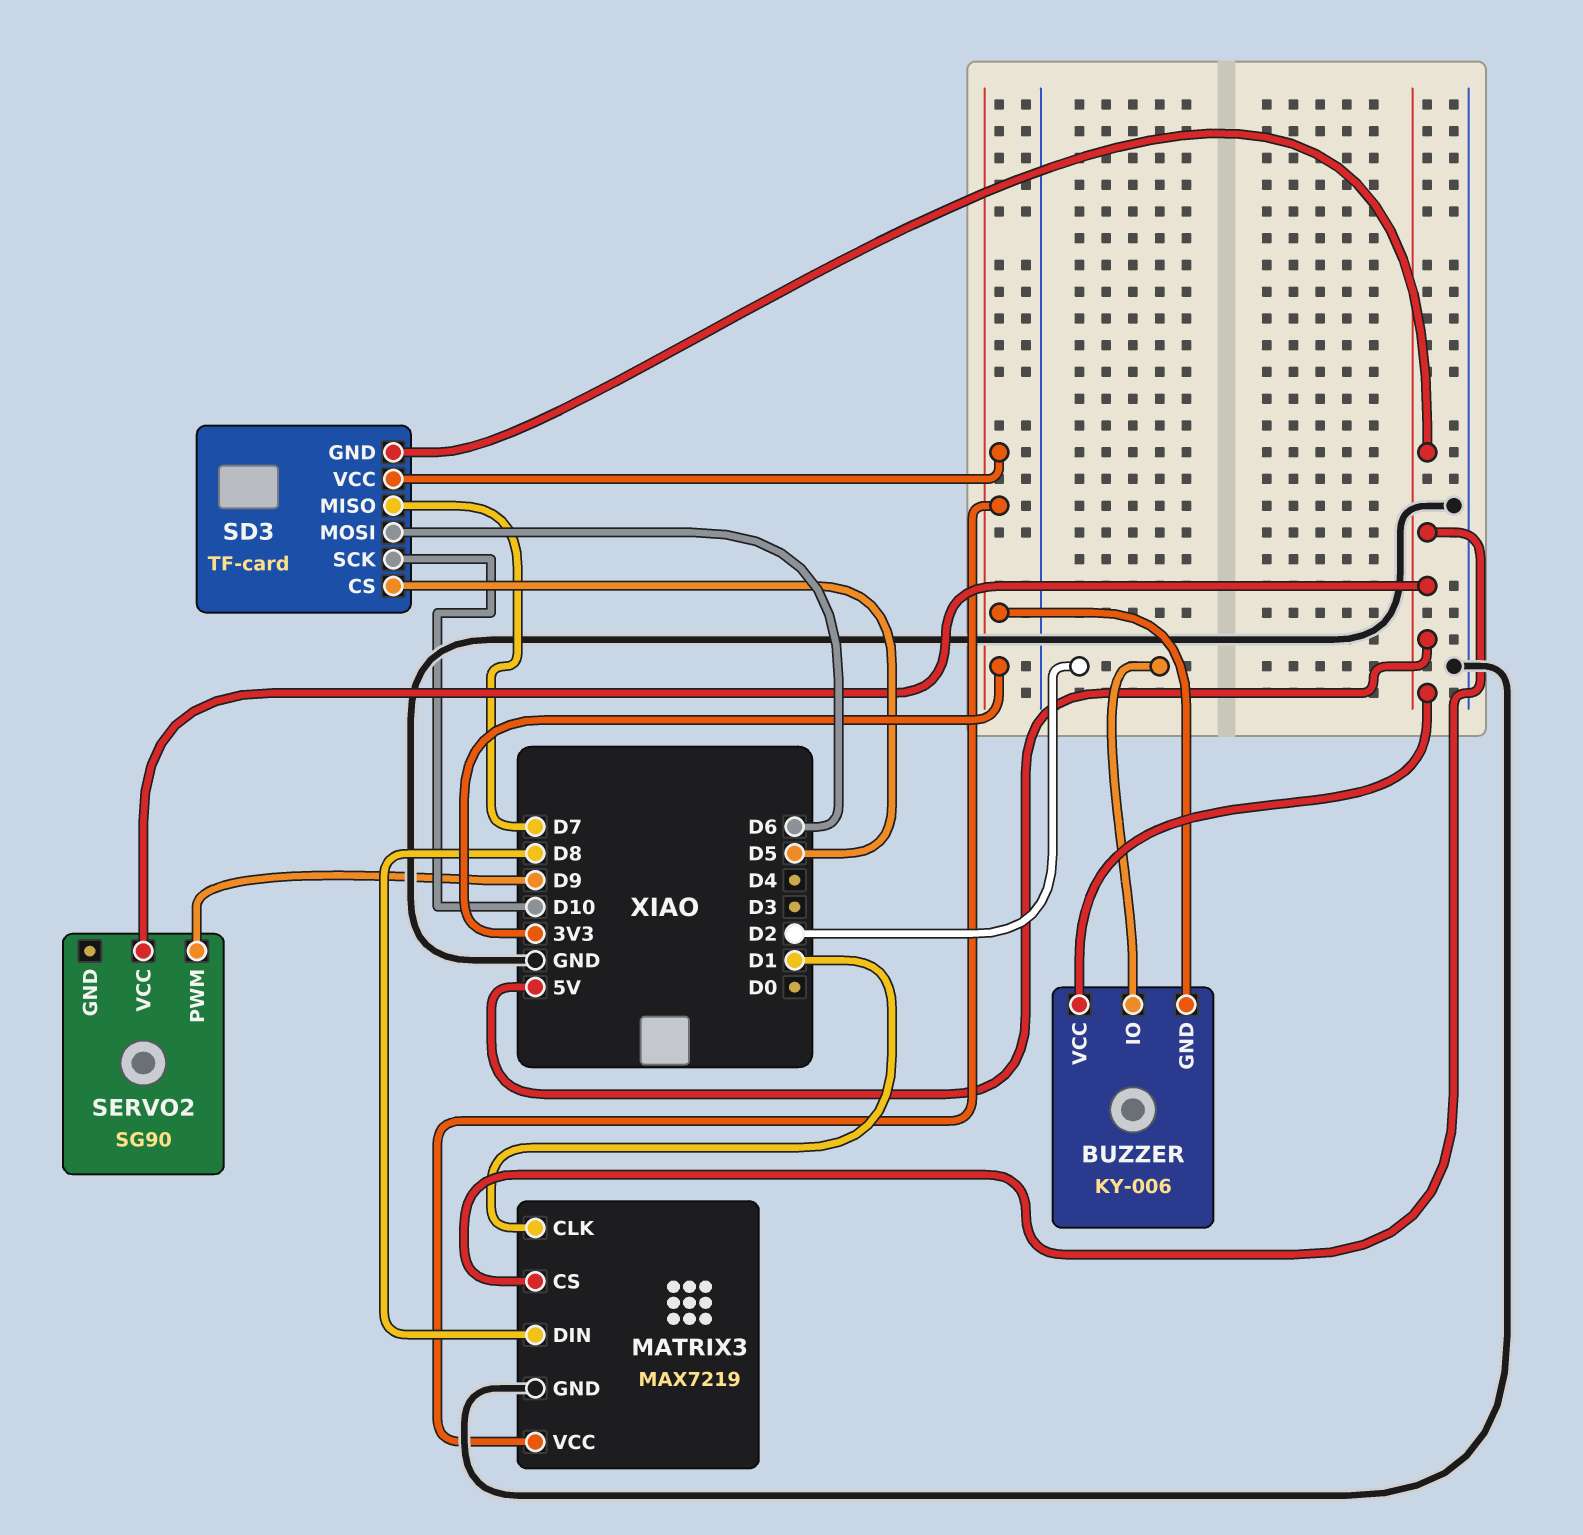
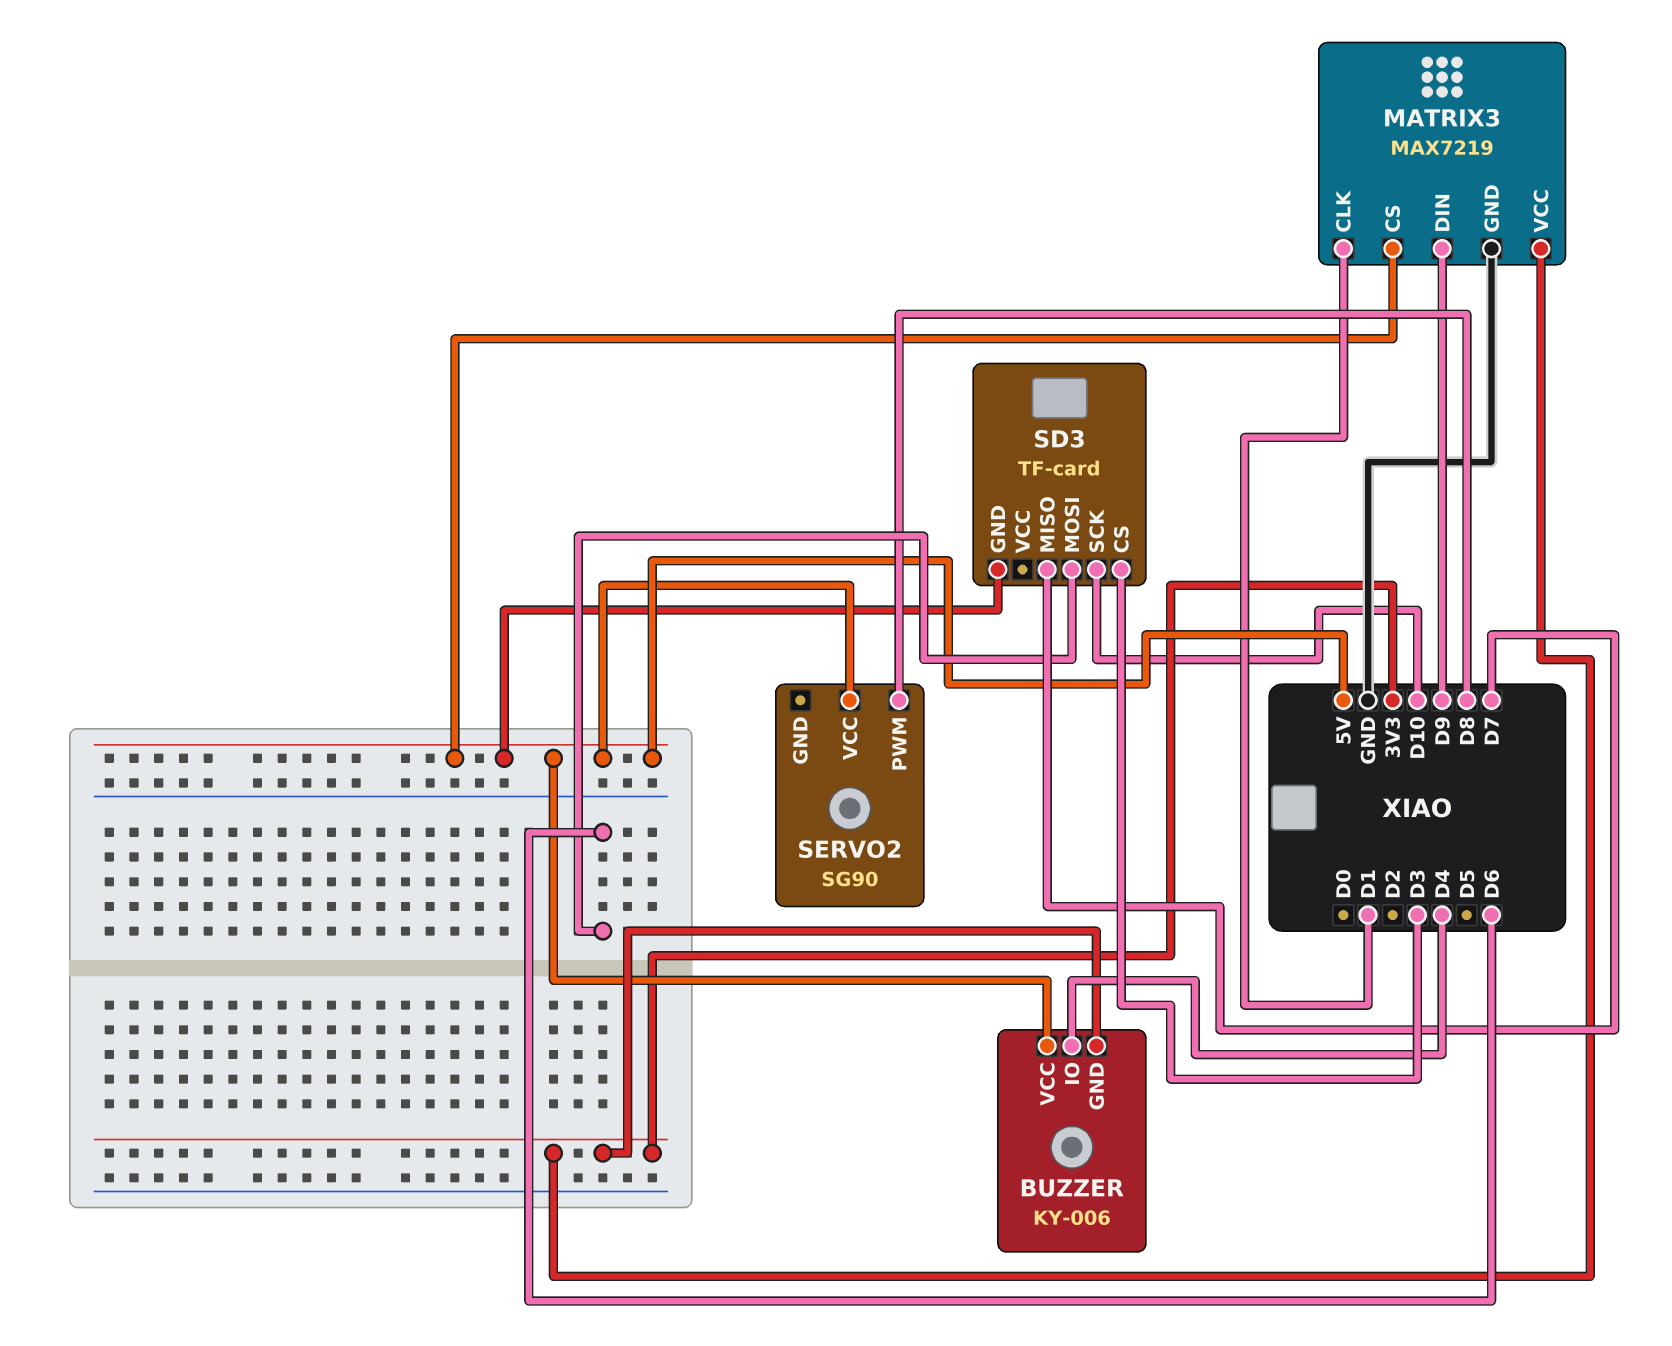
BUZZER pin IO: D2 -> D4
MATRIX3 pin DIN: D8 -> D9
SD3 pin CS: D5 -> D3
SD3 pin VCC: 3V3 -> none
SERVO2 pin PWM: D9 -> D8

